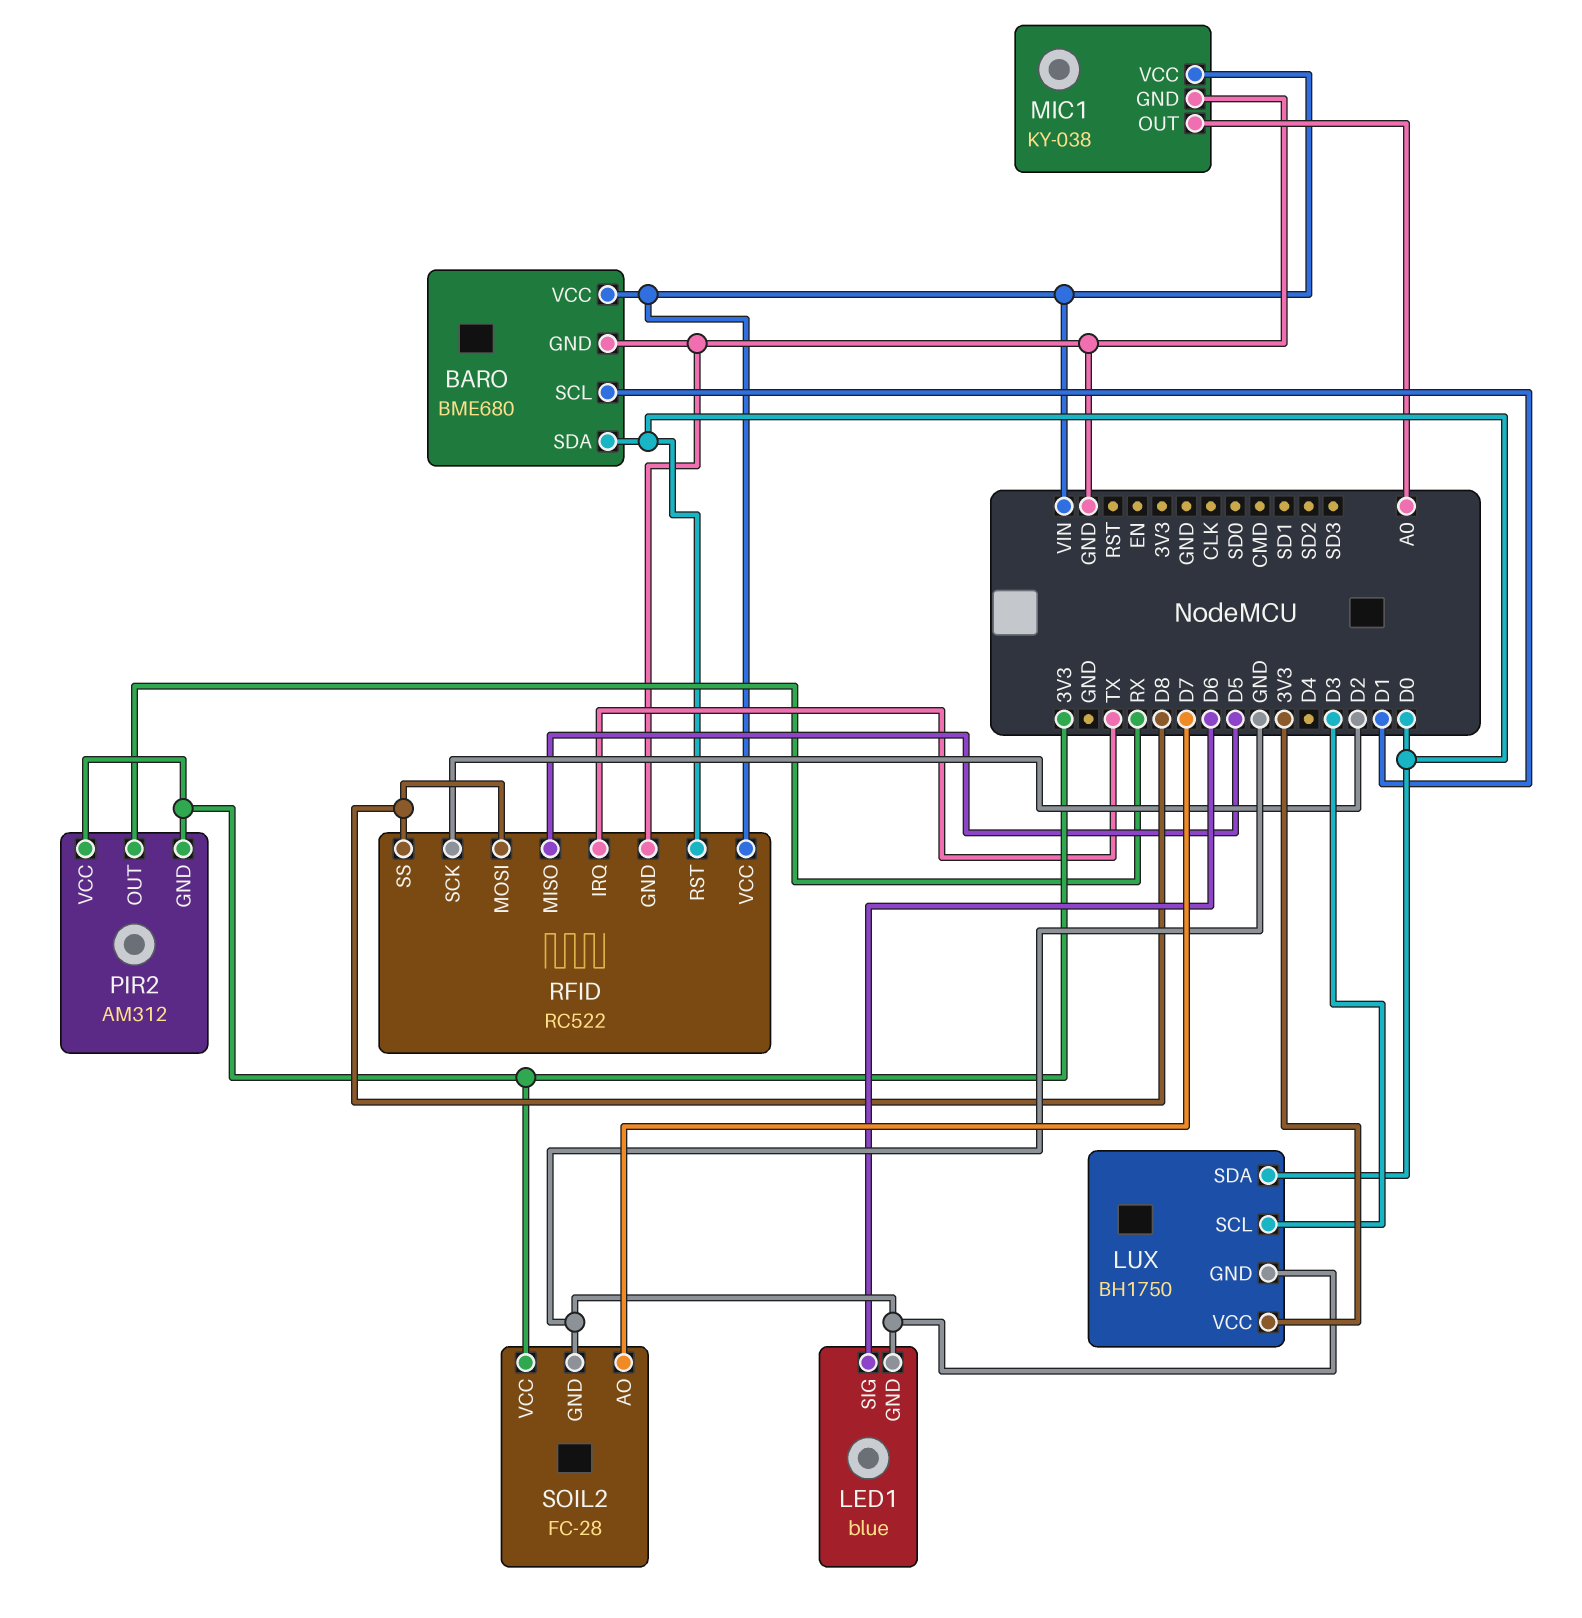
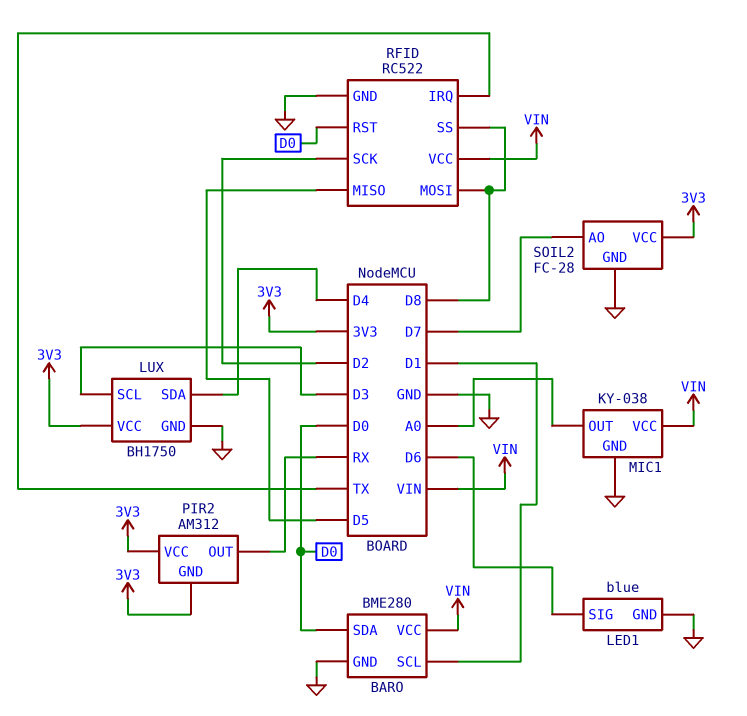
BARO: BME680 -> BME280
LUX pin SDA: D0 -> D4

